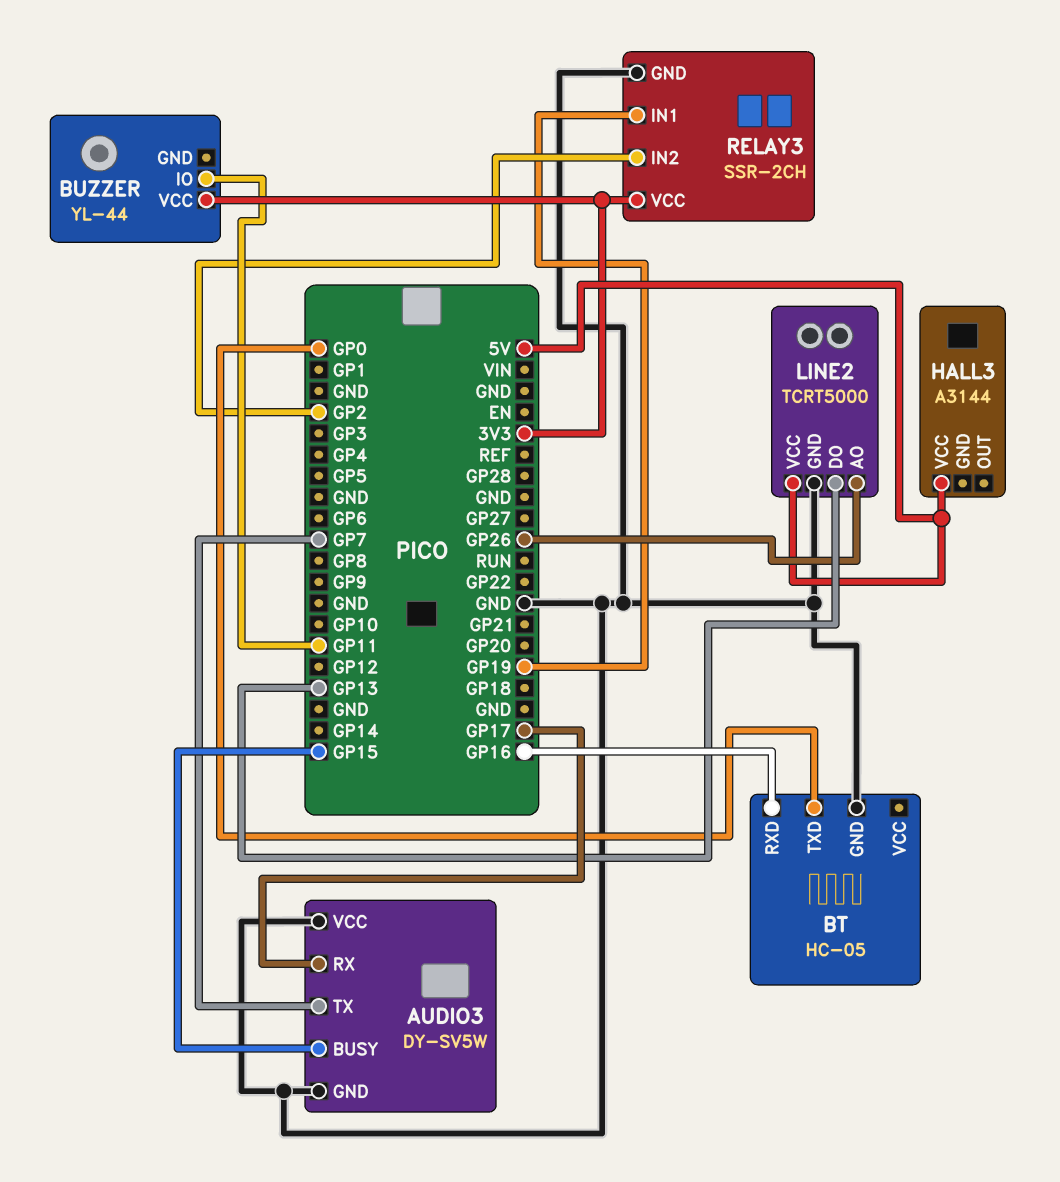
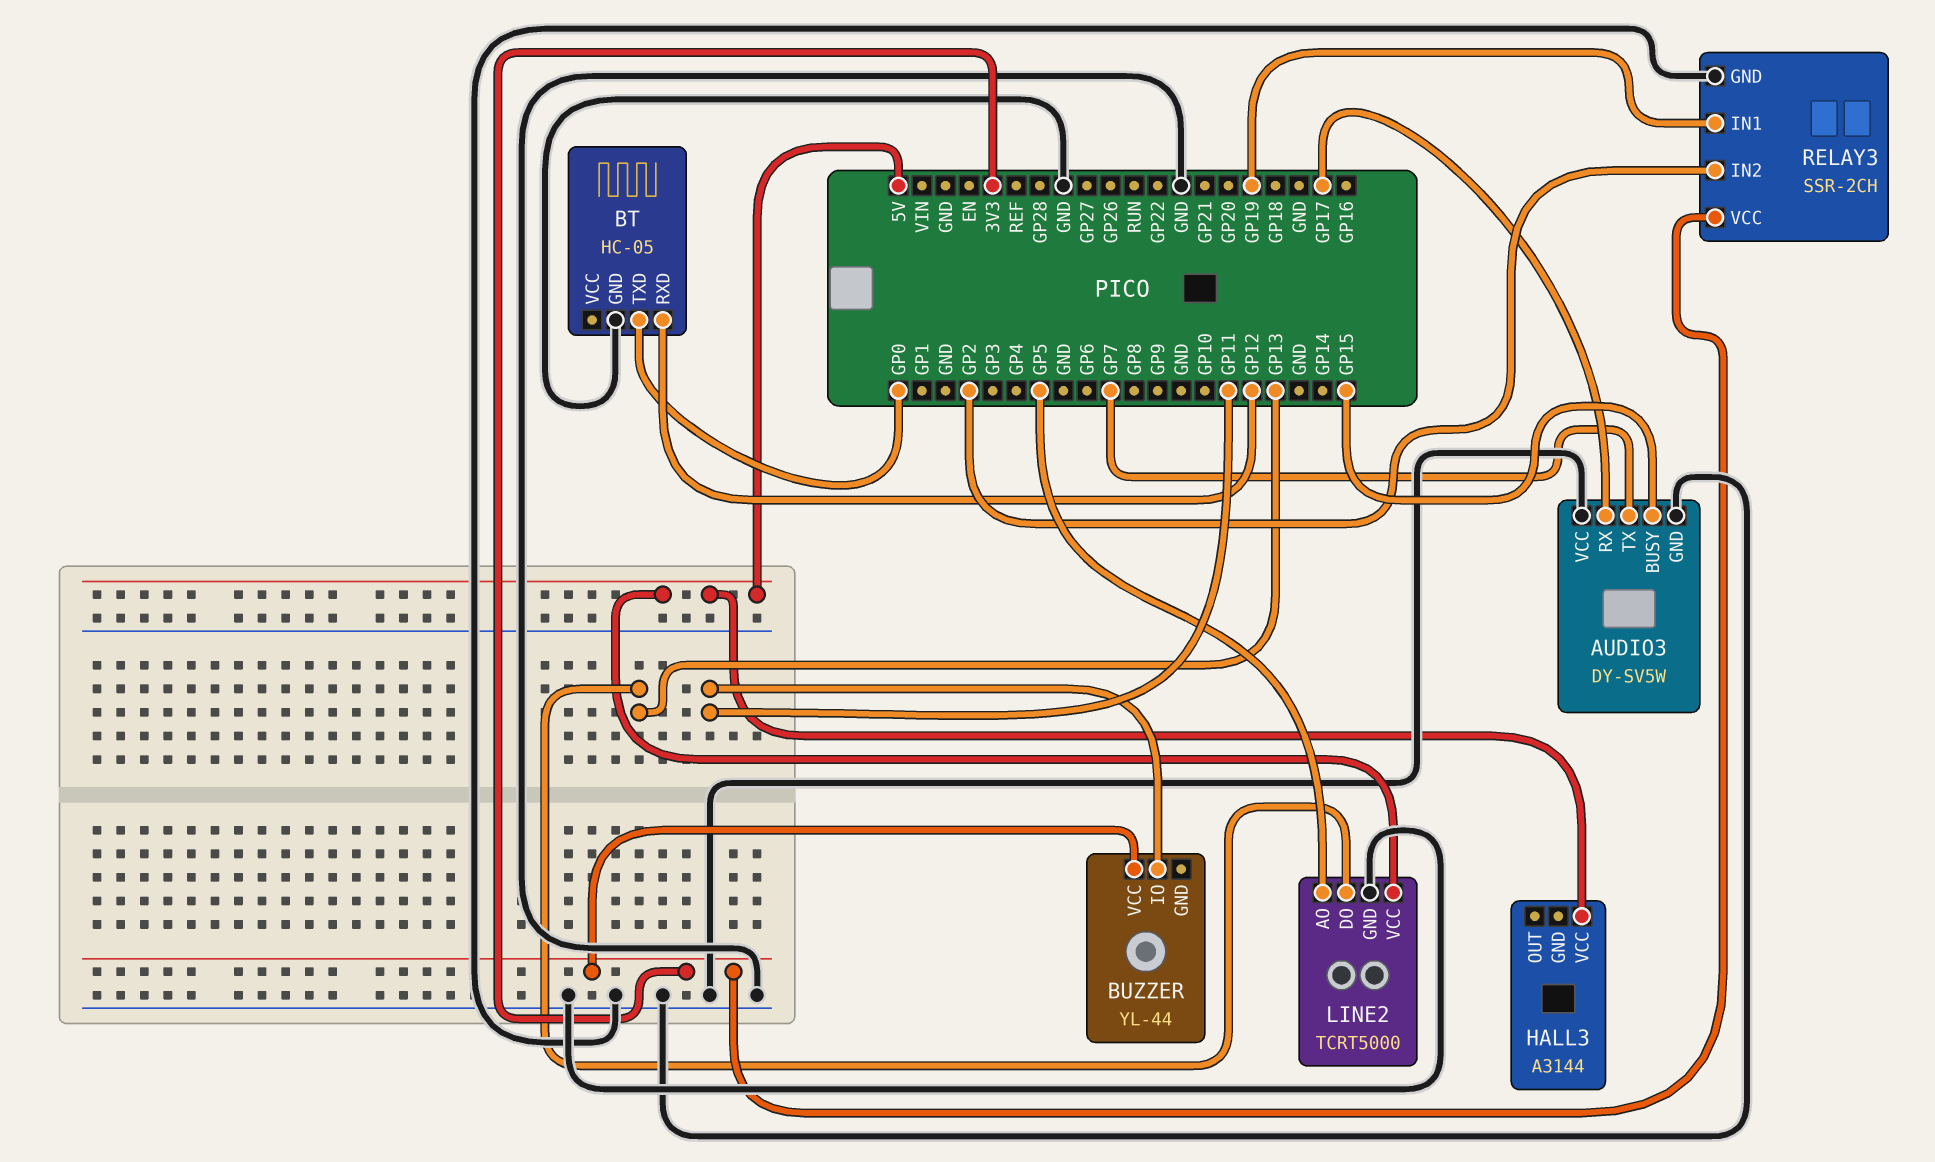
BT pin RXD: GP16 -> GP12
LINE2 pin AO: GP26 -> GP5

